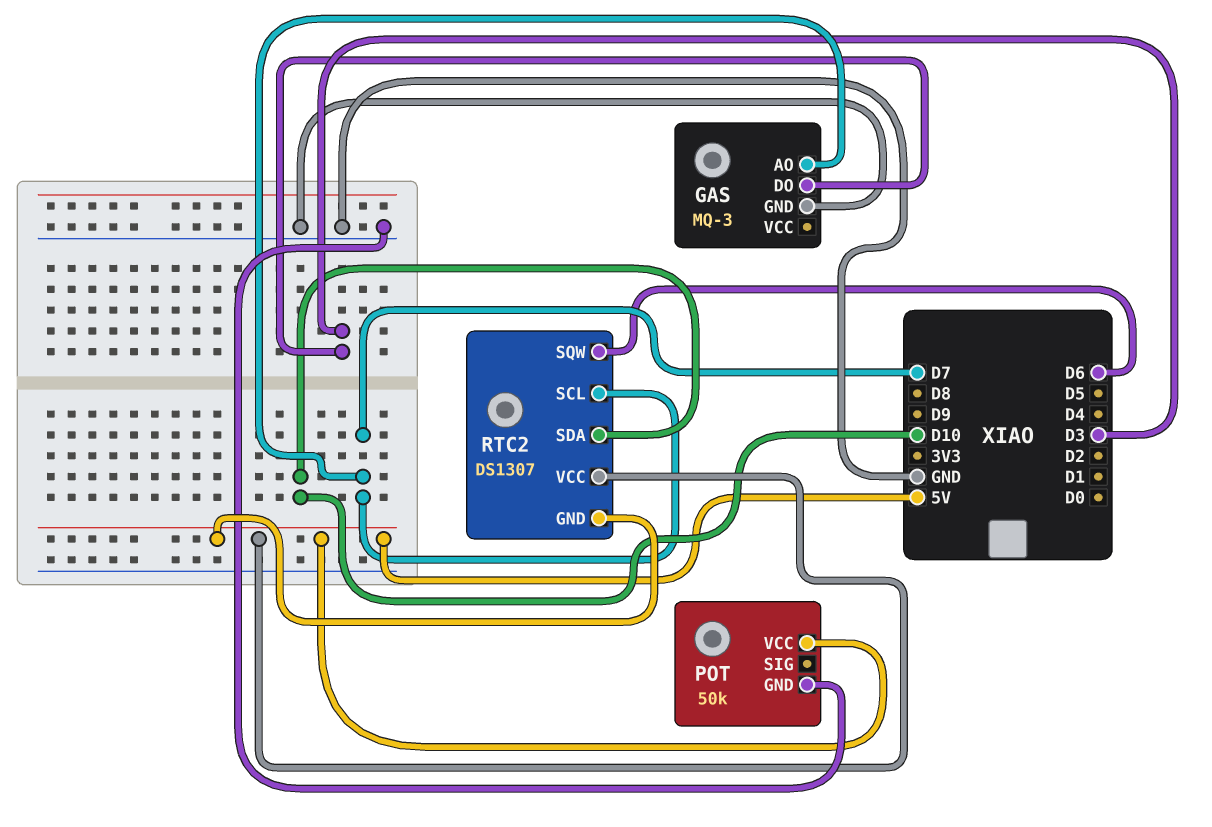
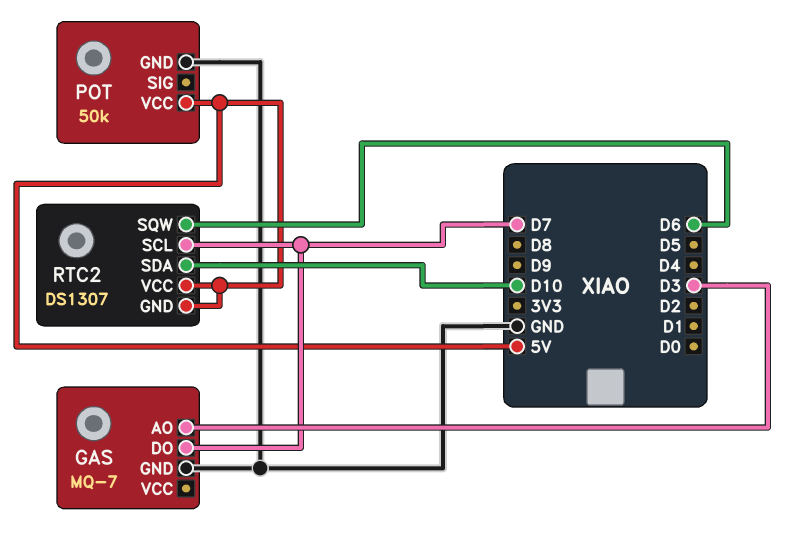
GAS: MQ-3 -> MQ-7
GAS pin AO: D7 -> D3
GAS pin DO: D3 -> D7

